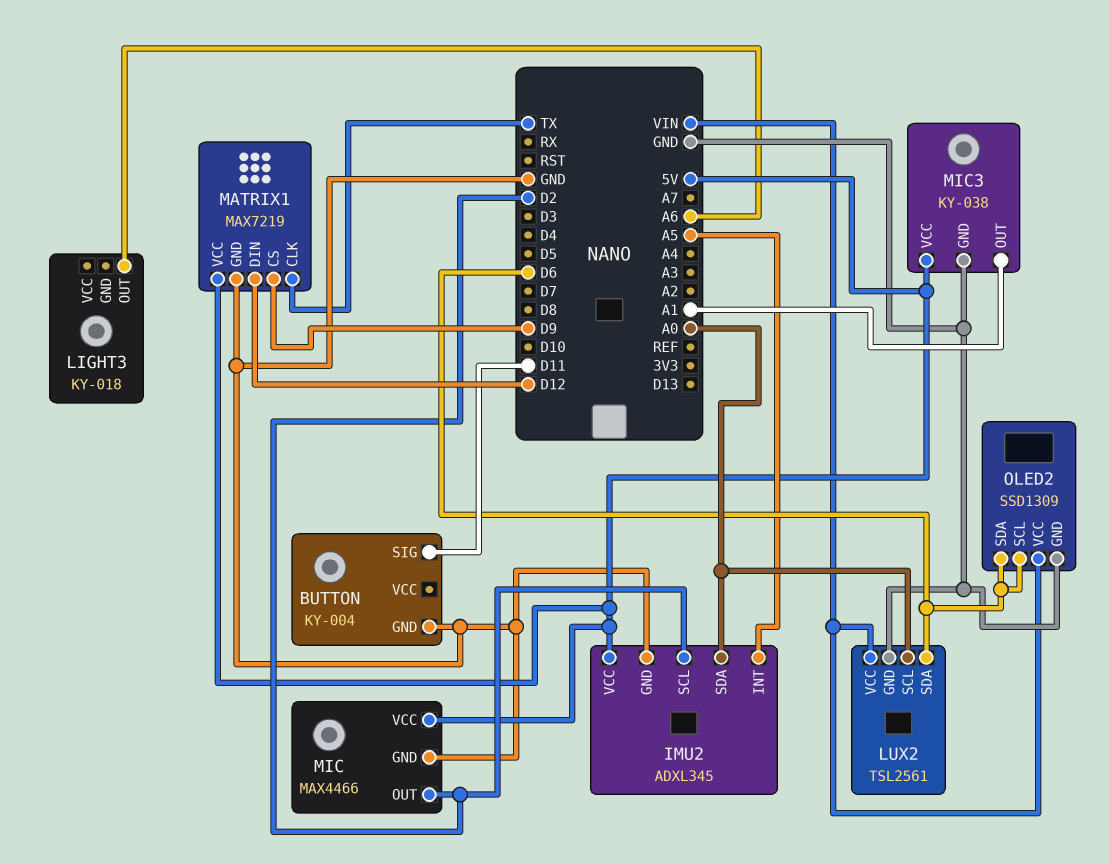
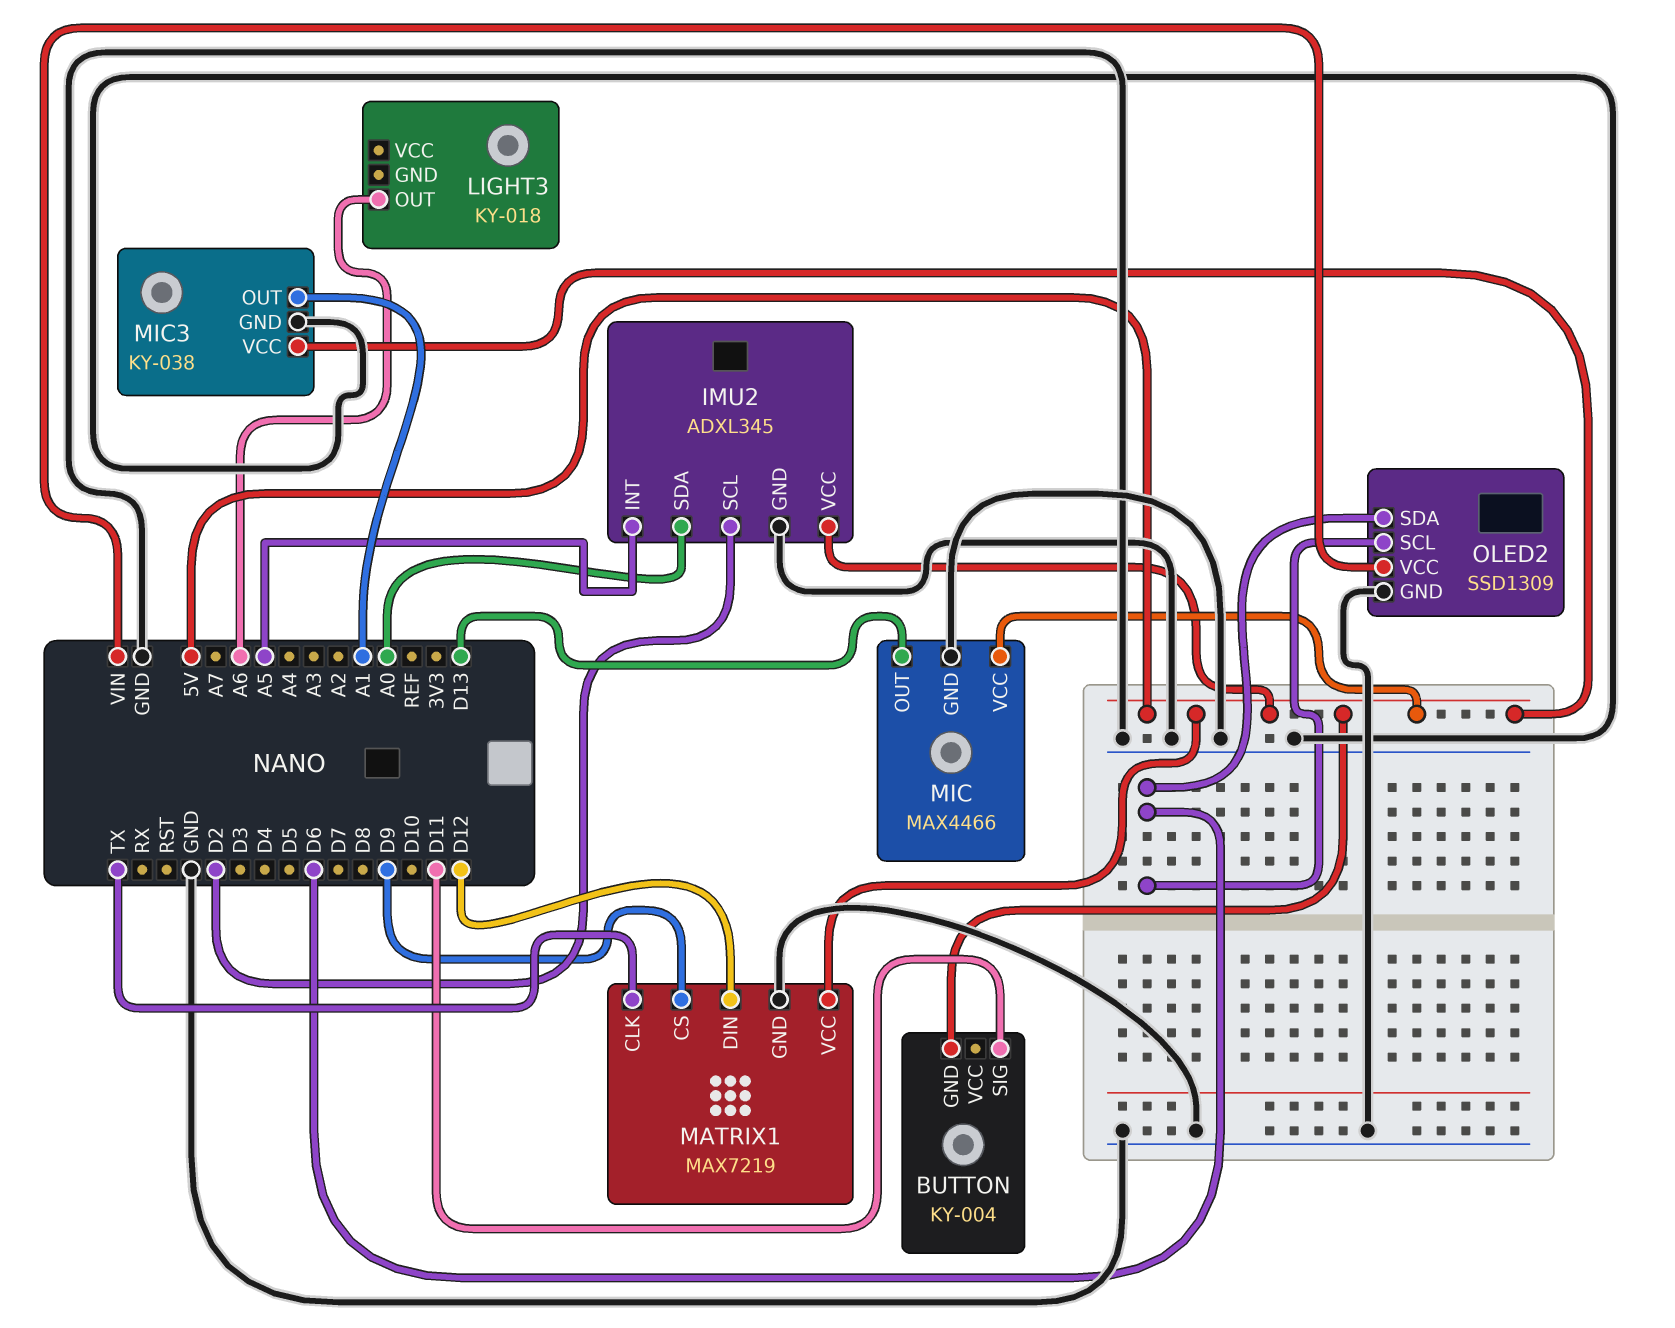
BUTTON pin GND: GND -> 5V
LUX2: TSL2561 -> none
LUX2 pin GND: GND -> none
LUX2 pin SCL: A0 -> none
LUX2 pin SDA: D6 -> none
LUX2 pin VCC: VIN -> none
MIC pin OUT: D2 -> D13

